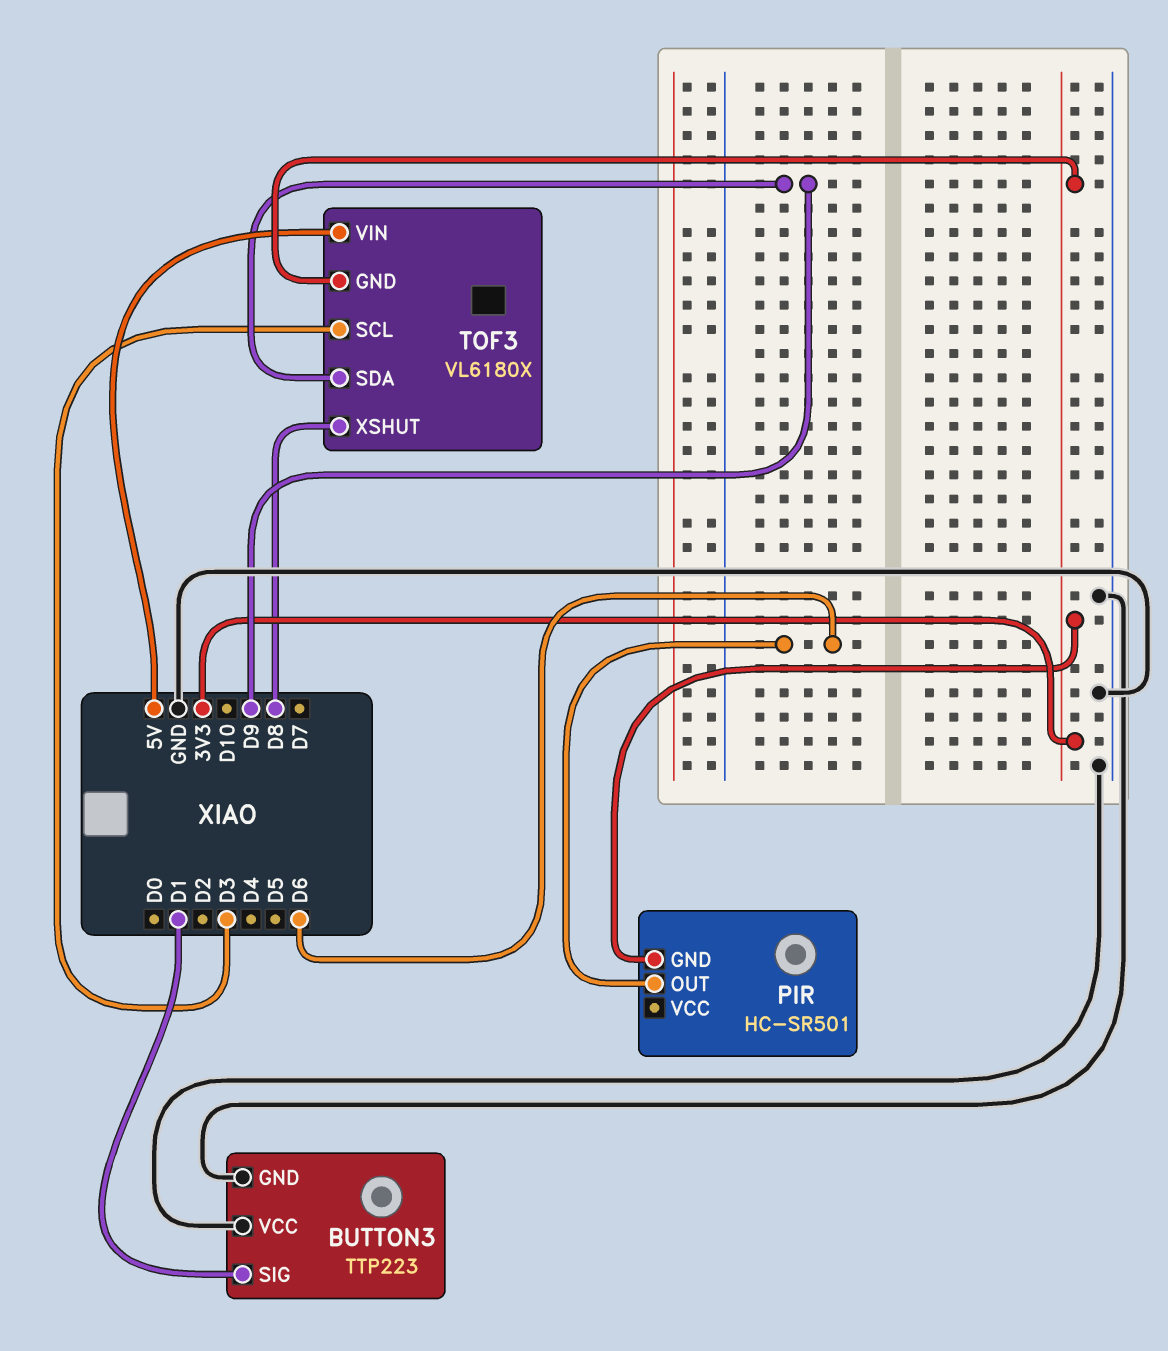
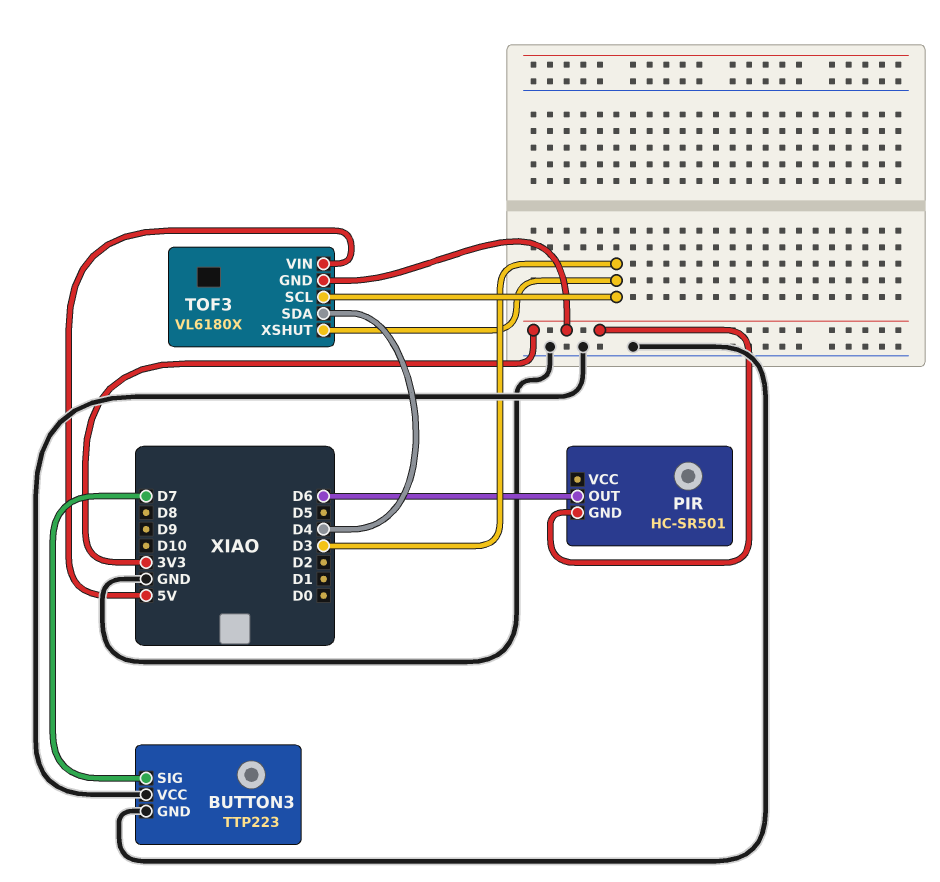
BUTTON3 pin SIG: D1 -> D7
TOF3 pin SDA: D9 -> D4
TOF3 pin XSHUT: D8 -> D3

